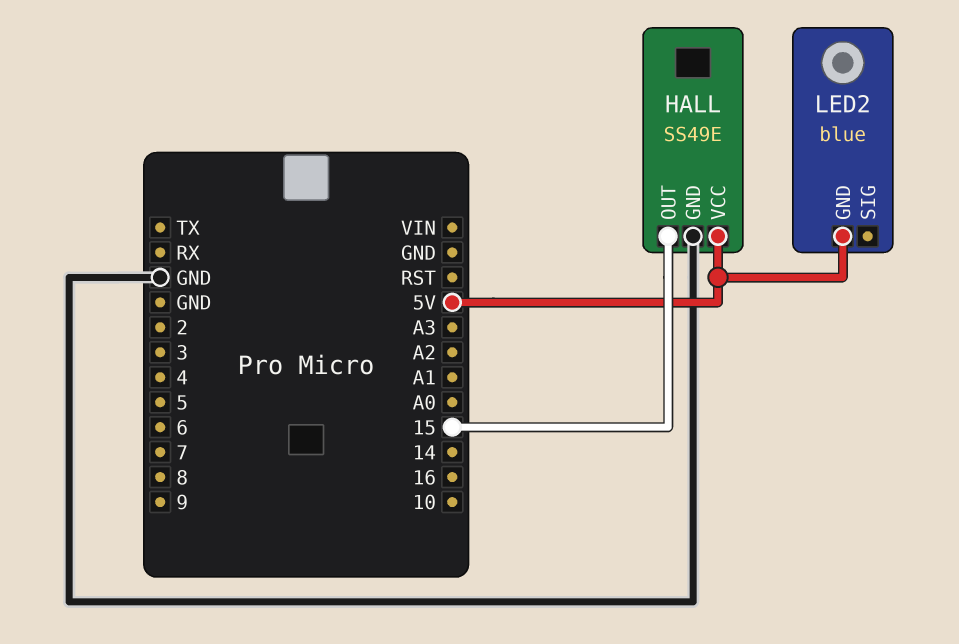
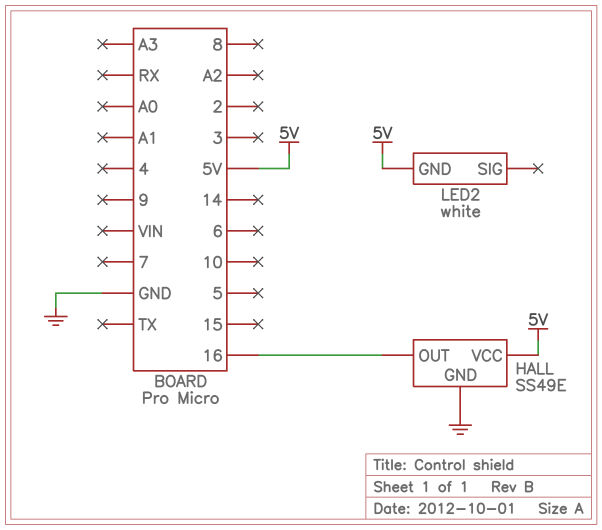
HALL pin OUT: 15 -> 16
LED2: blue -> white

